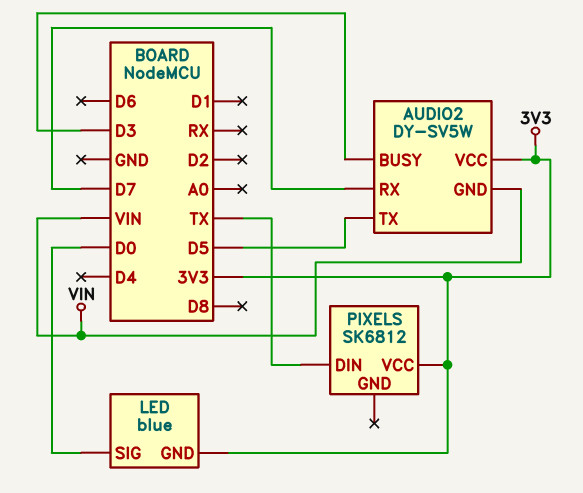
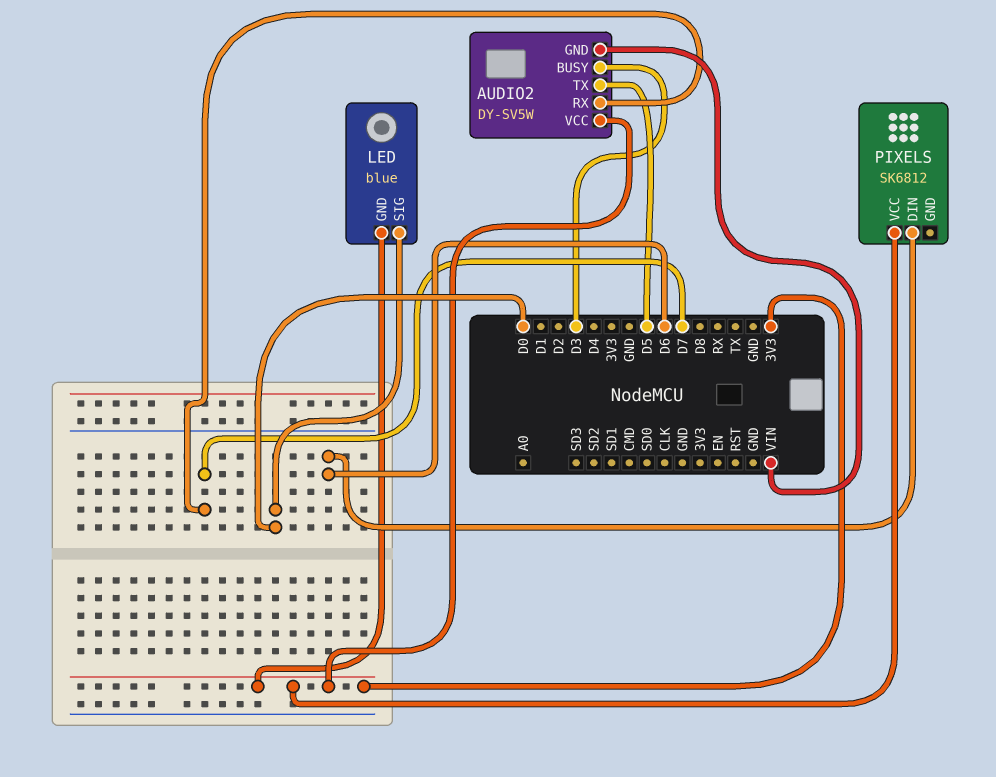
PIXELS pin DIN: TX -> D6

